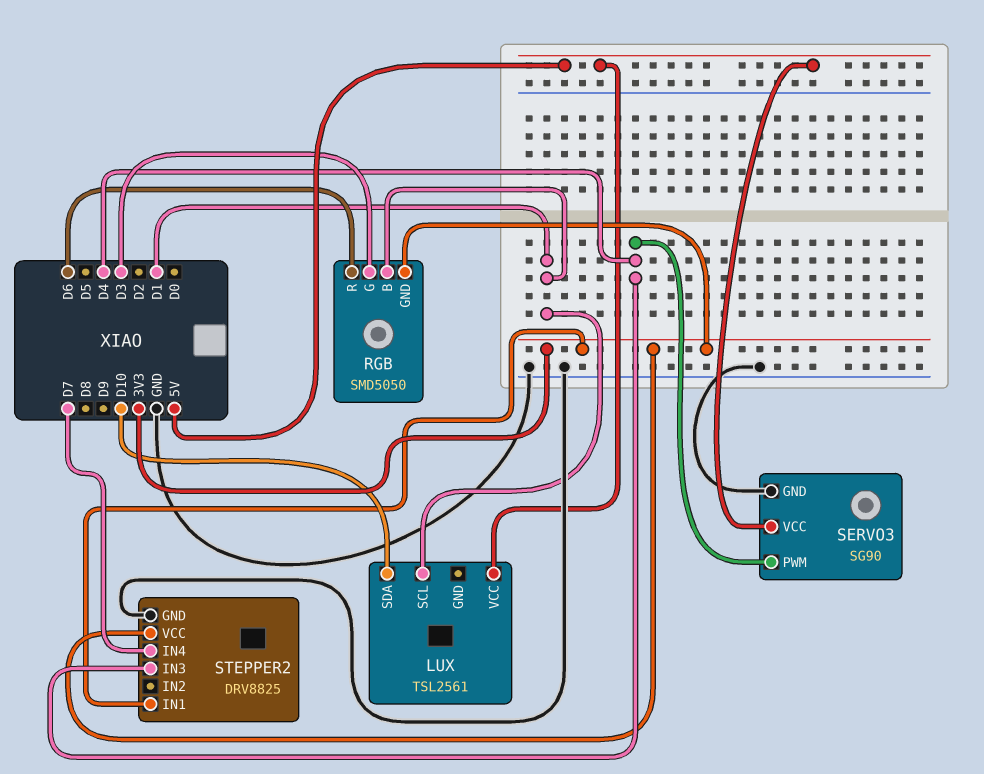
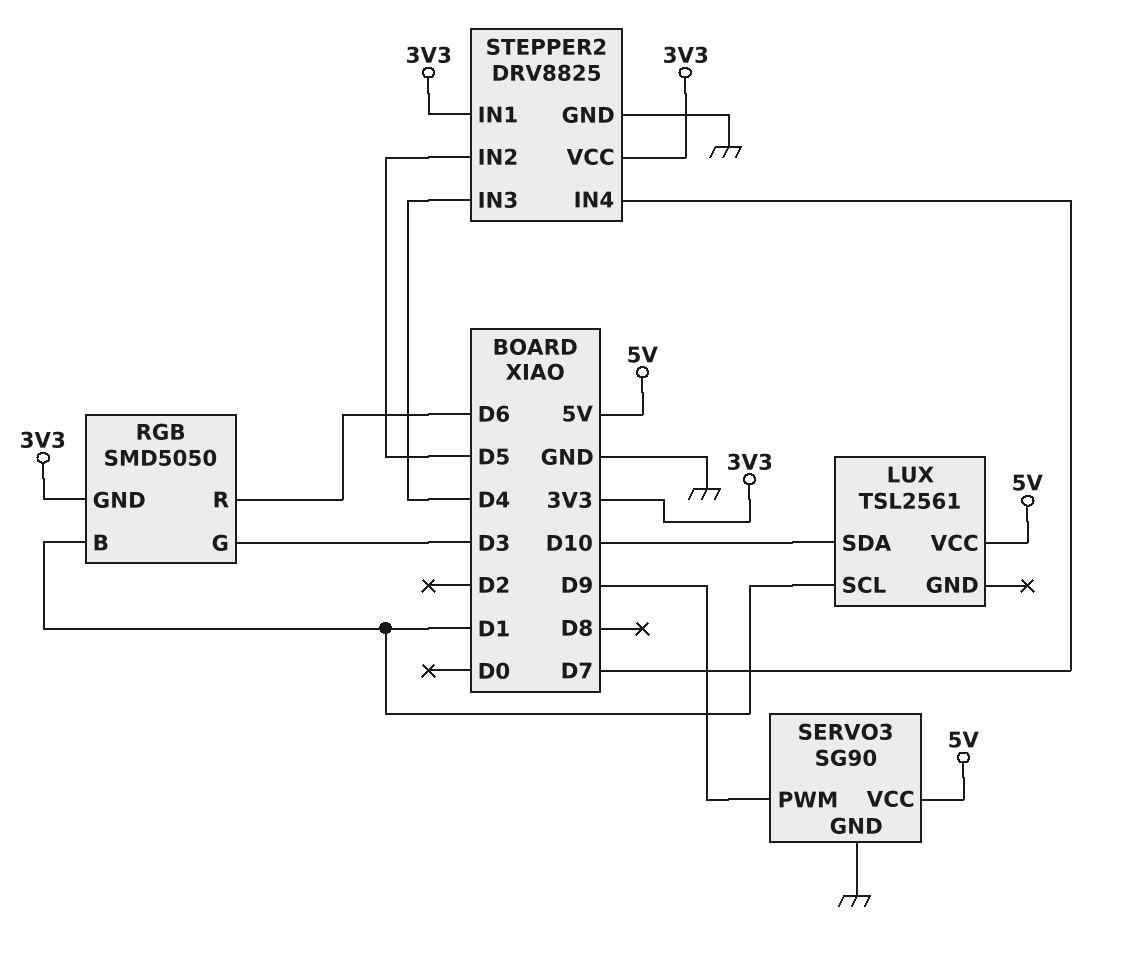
SERVO3 pin PWM: D4 -> D9
STEPPER2 pin IN2: none -> D5

